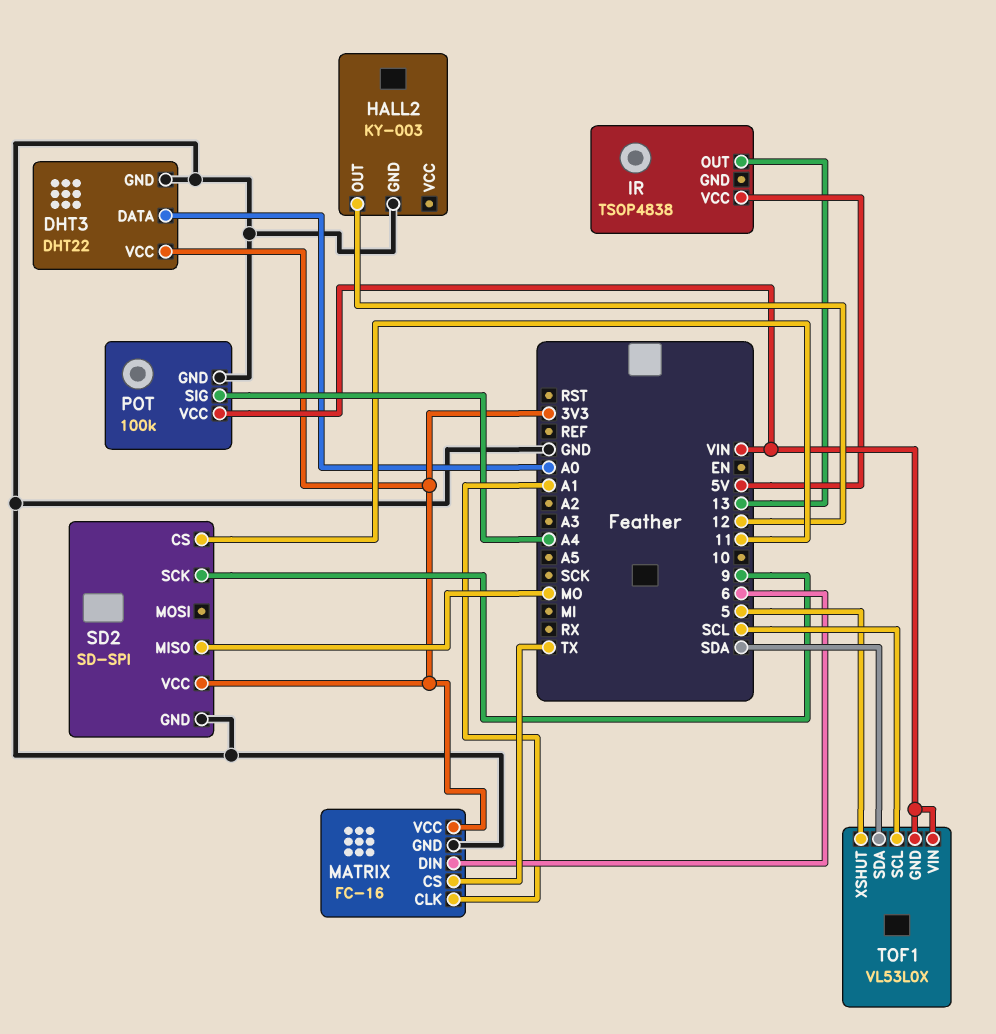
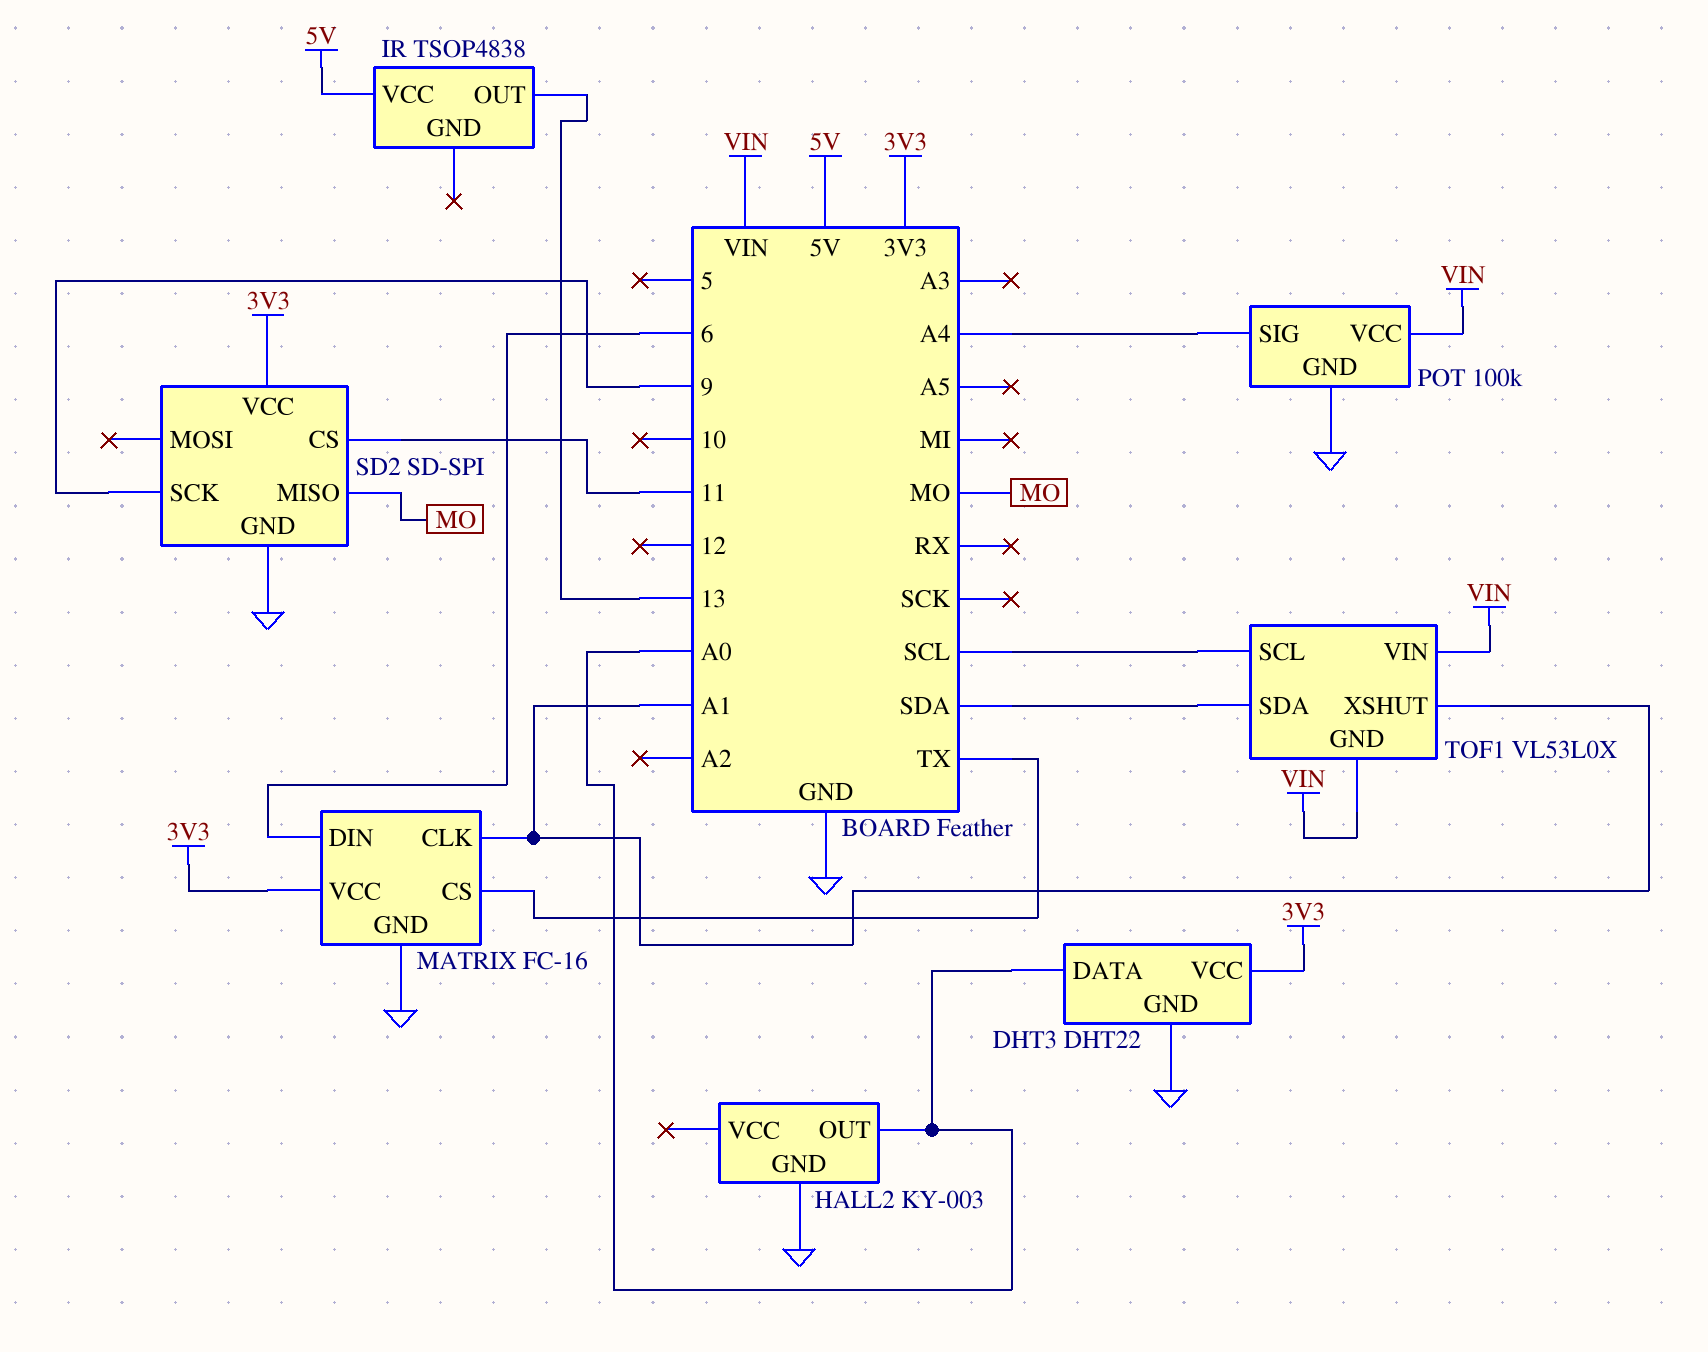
HALL2 pin OUT: 12 -> A0
TOF1 pin XSHUT: 5 -> A1

